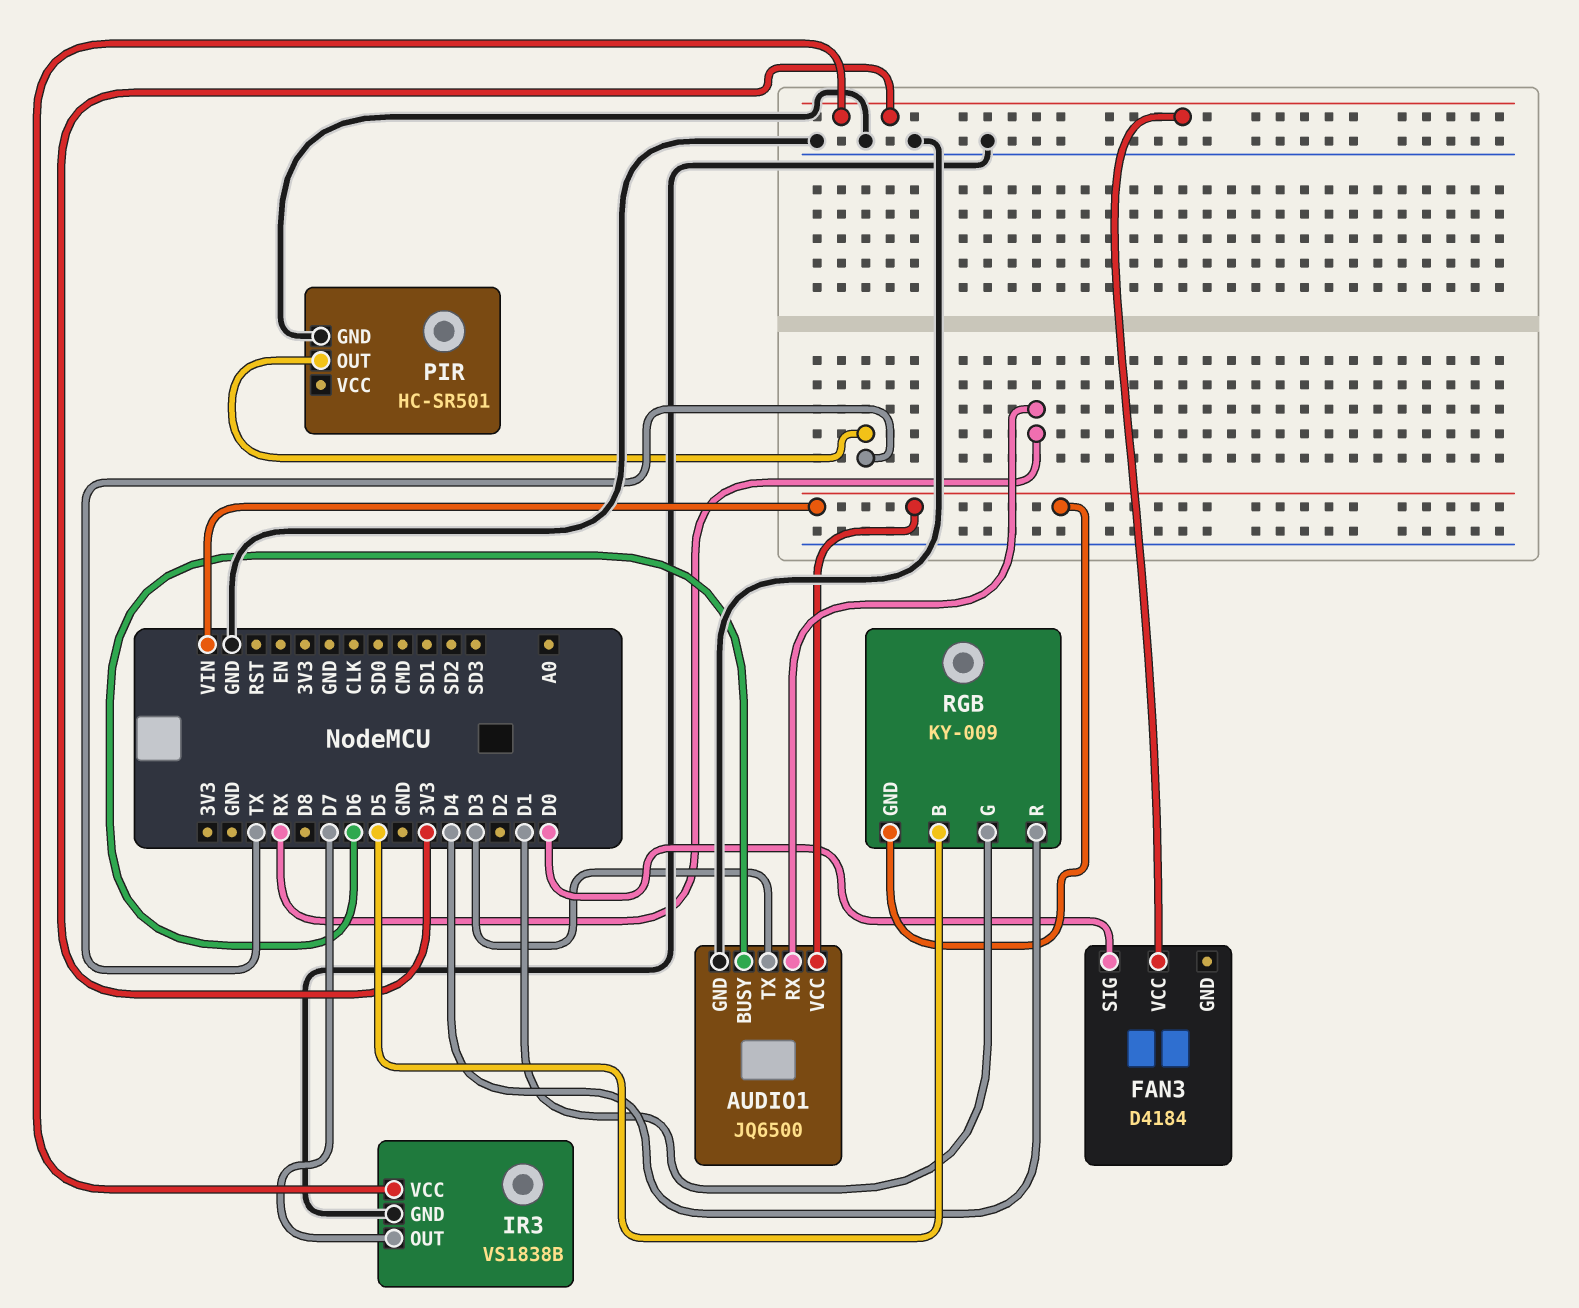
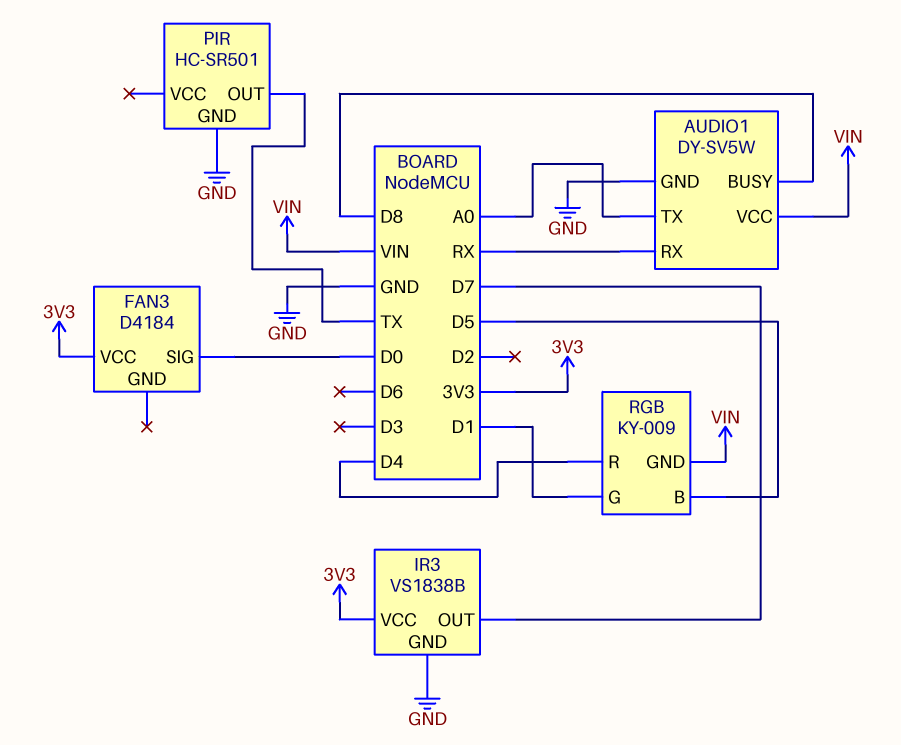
AUDIO1: JQ6500 -> DY-SV5W
AUDIO1 pin BUSY: D6 -> D8
AUDIO1 pin TX: D3 -> A0

